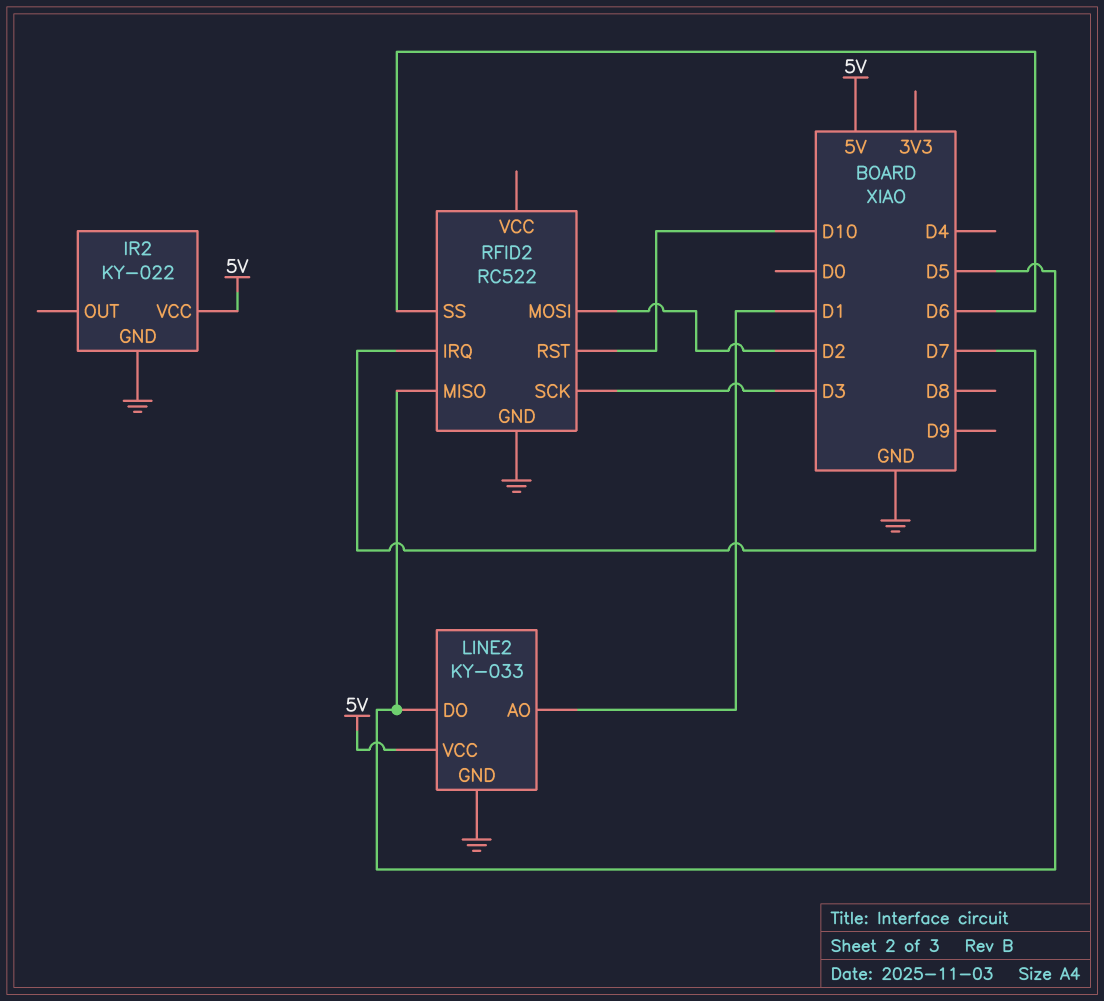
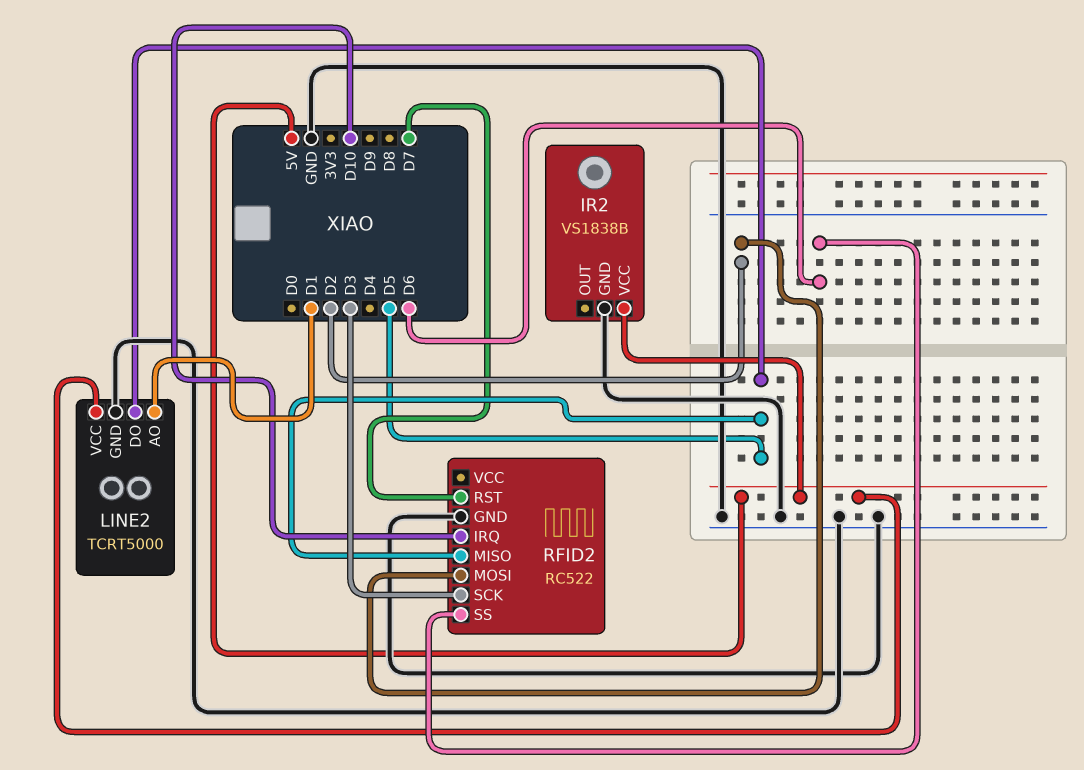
IR2: KY-022 -> VS1838B
LINE2: KY-033 -> TCRT5000
RFID2 pin IRQ: D7 -> D10
RFID2 pin RST: D10 -> D7

